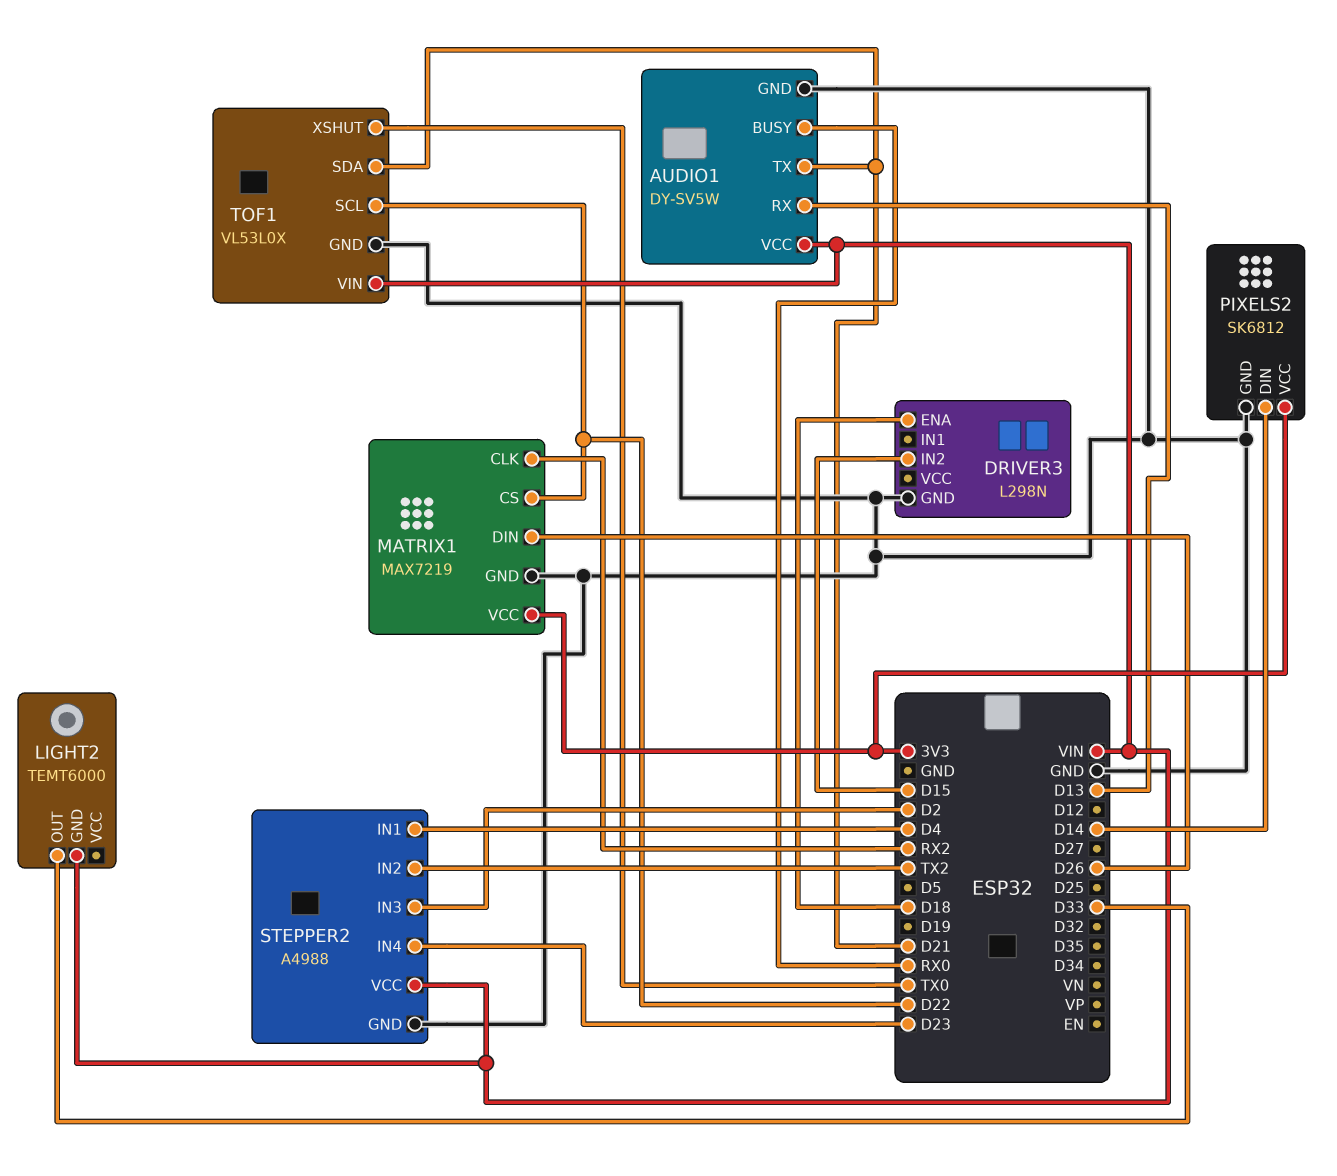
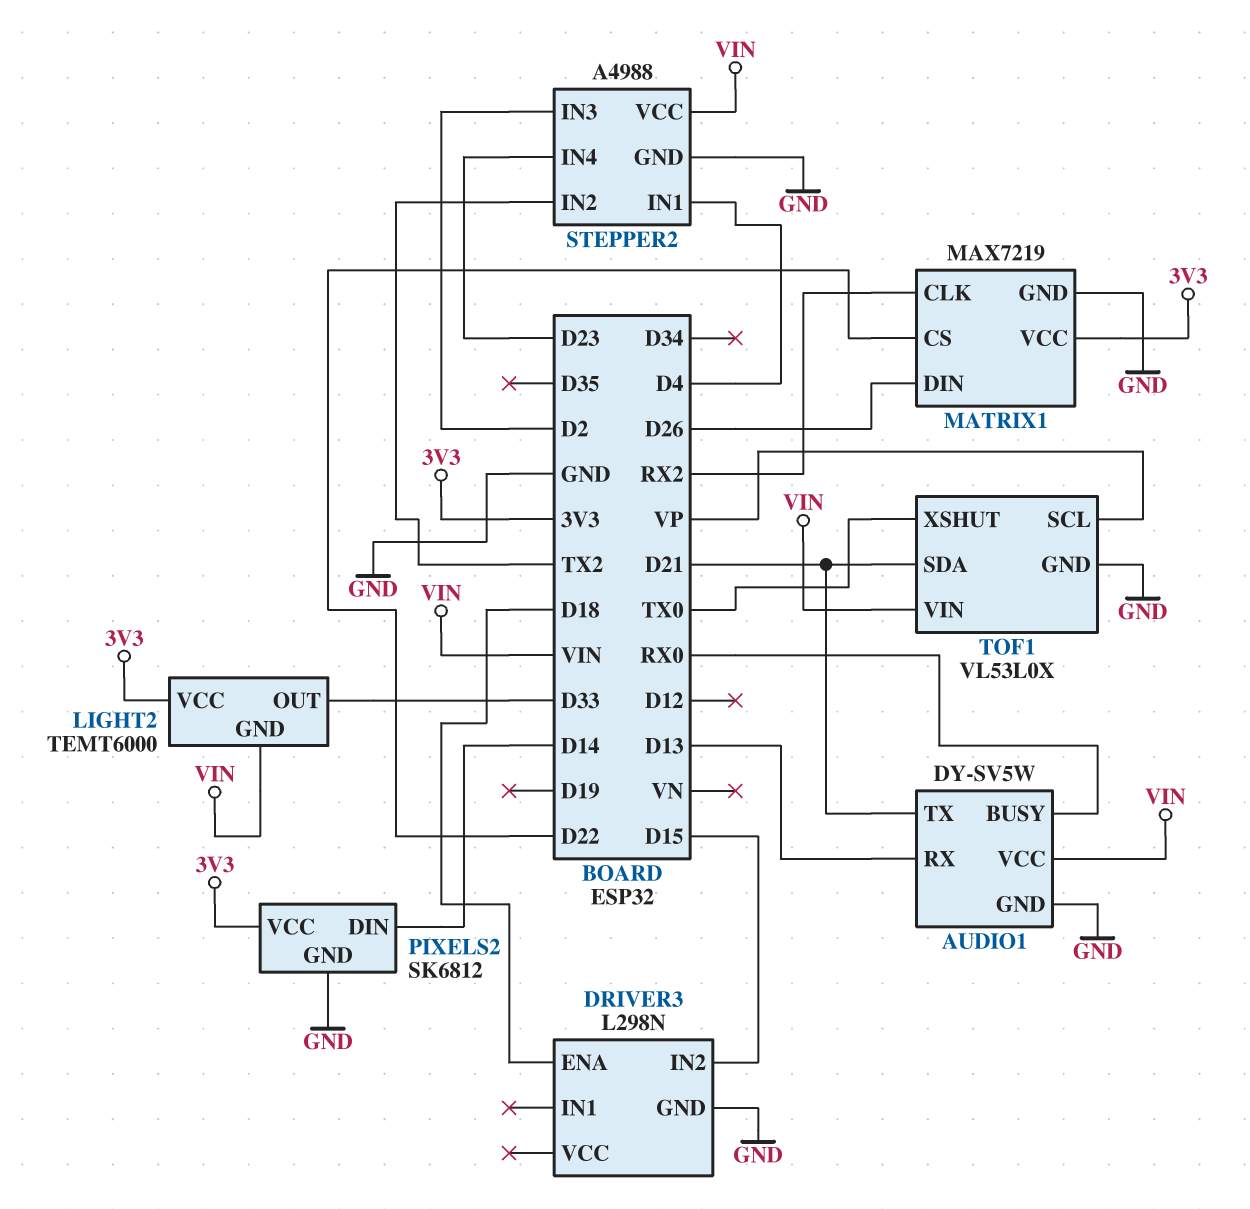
LIGHT2 pin VCC: none -> 3V3
TOF1 pin SCL: D22 -> VP

